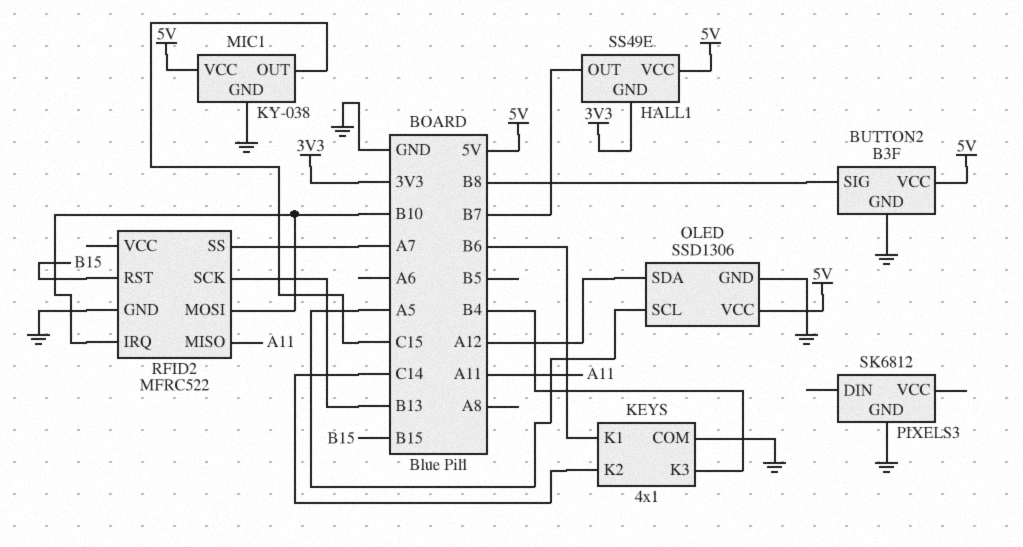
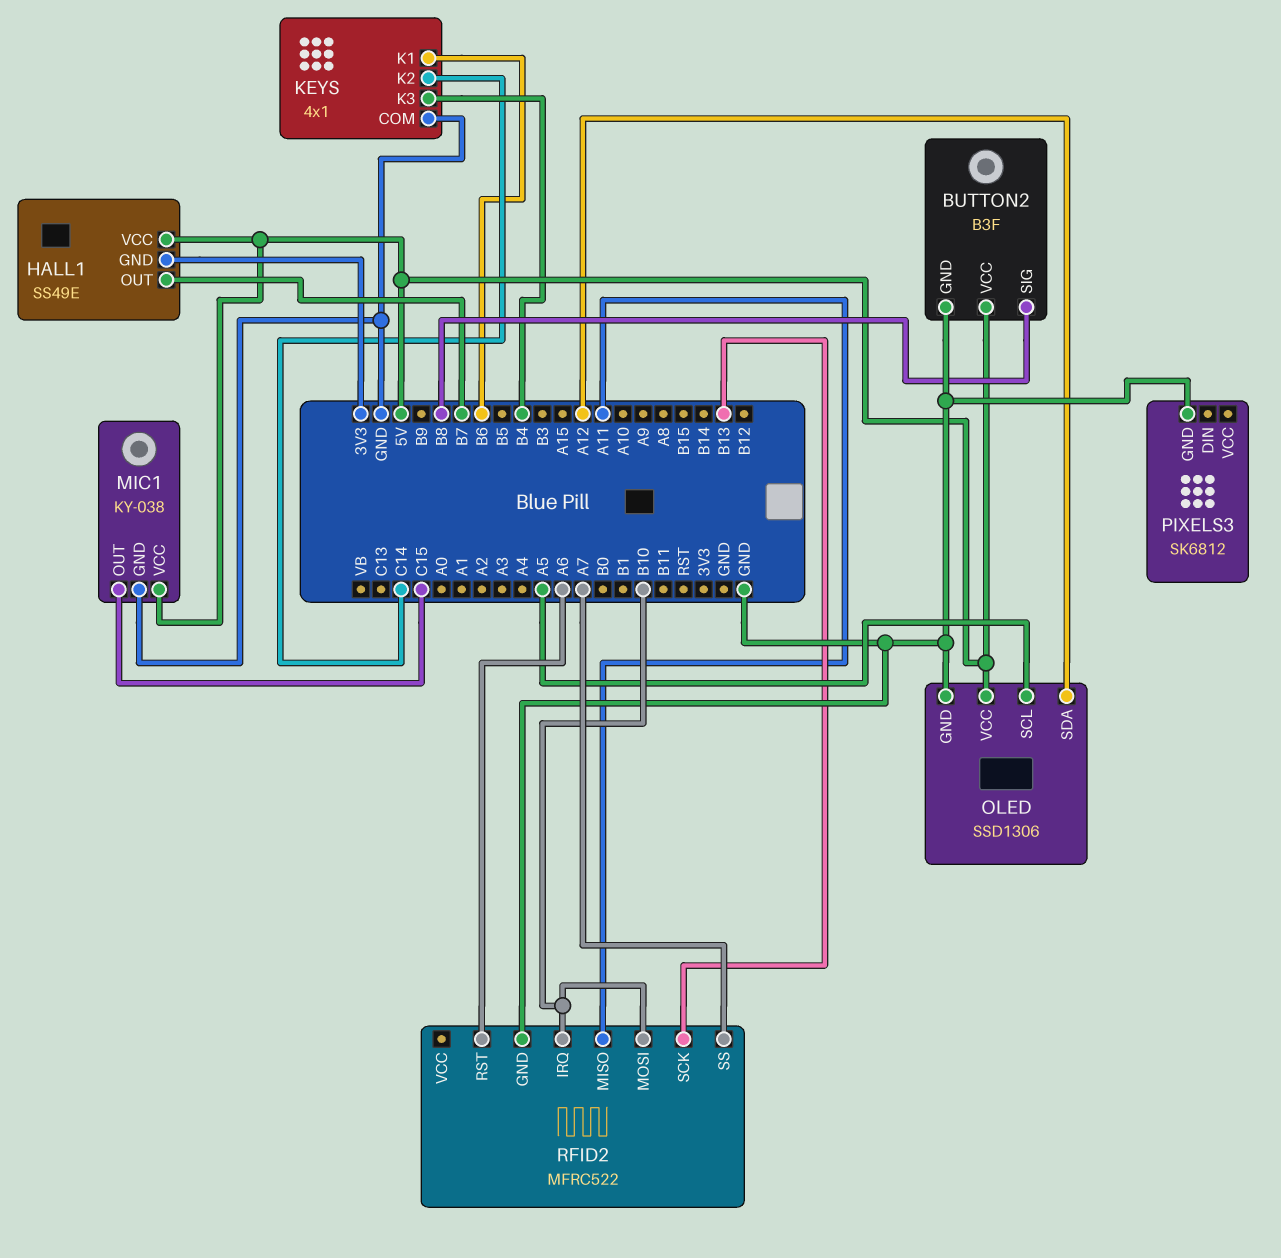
RFID2 pin RST: B15 -> A6

